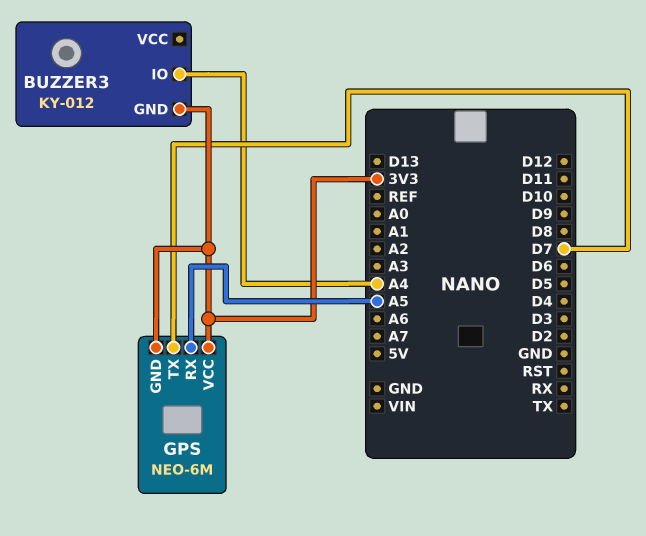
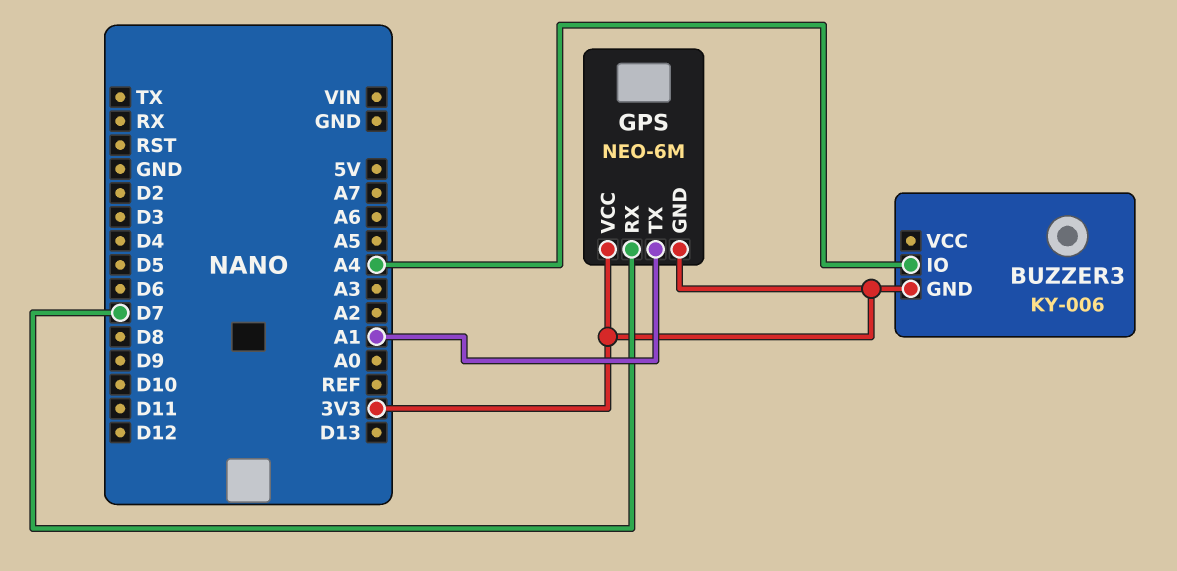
BUZZER3: KY-012 -> KY-006
GPS pin RX: A5 -> D7
GPS pin TX: D7 -> A1

